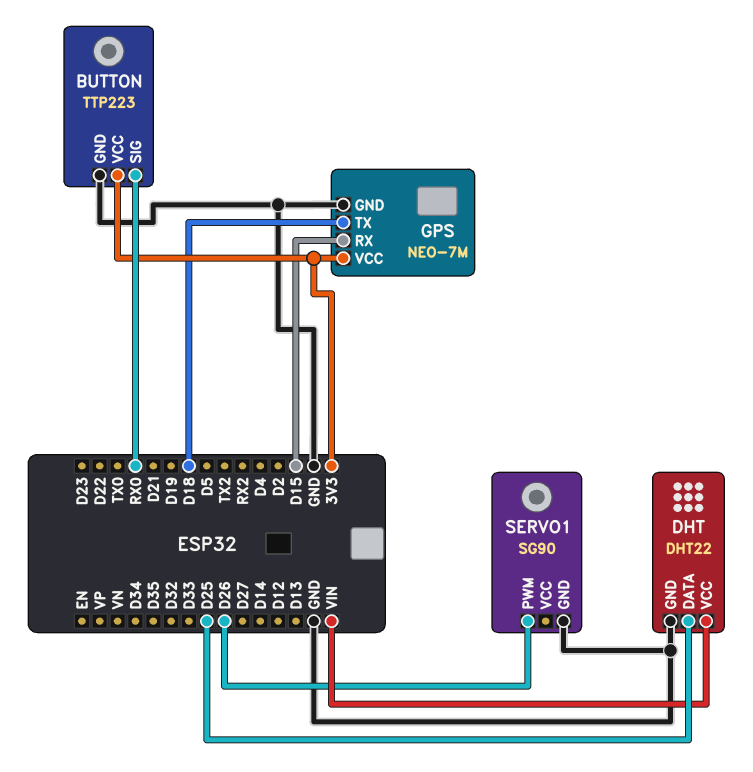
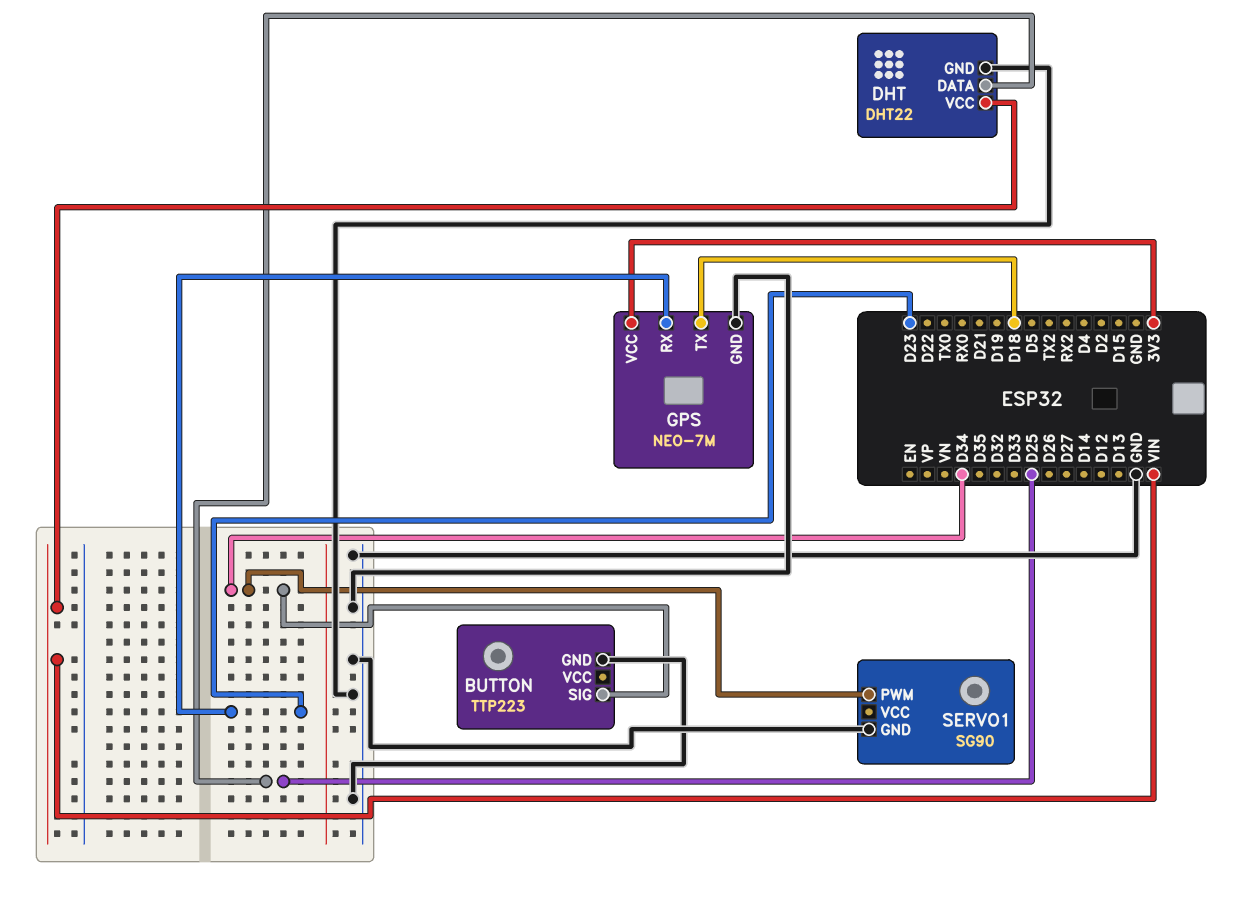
BUTTON pin SIG: RX0 -> D34
BUTTON pin VCC: 3V3 -> none
GPS pin RX: D15 -> D23
SERVO1 pin PWM: D26 -> D34

